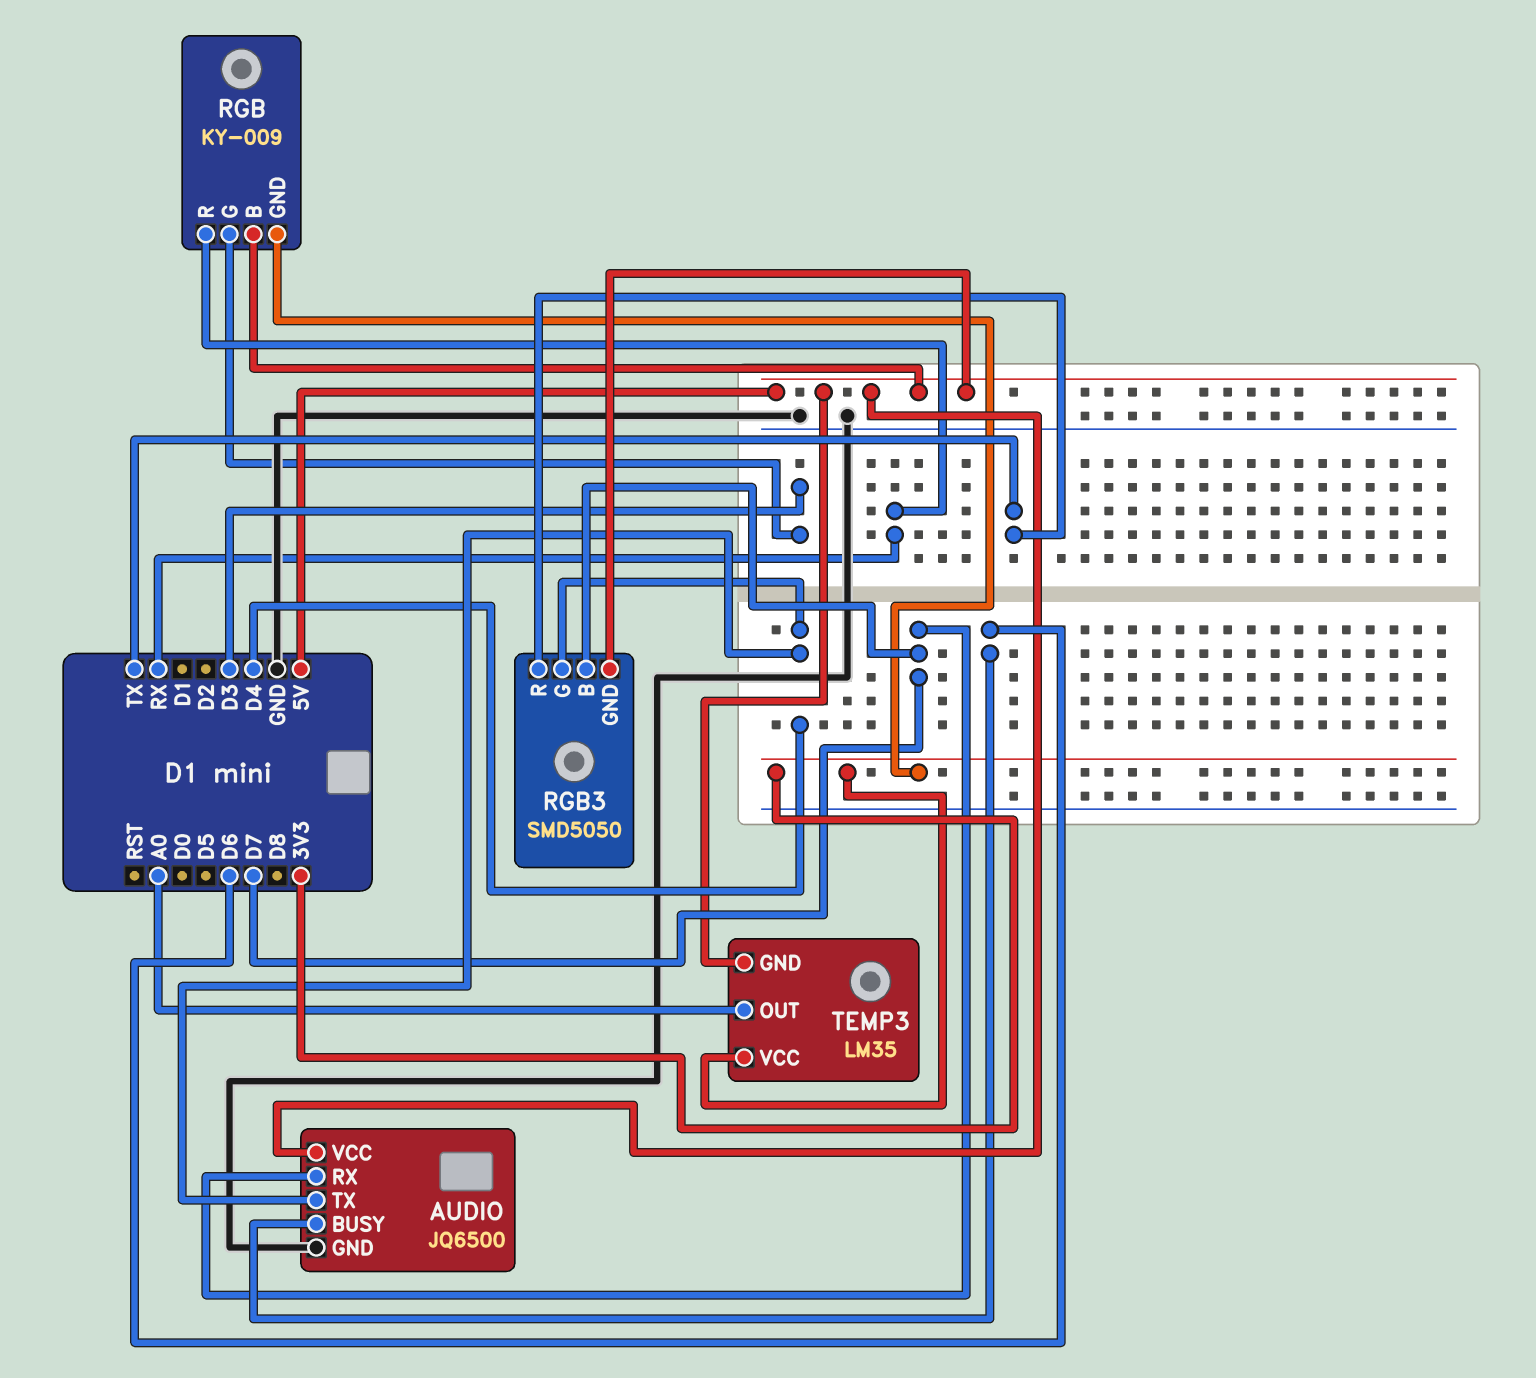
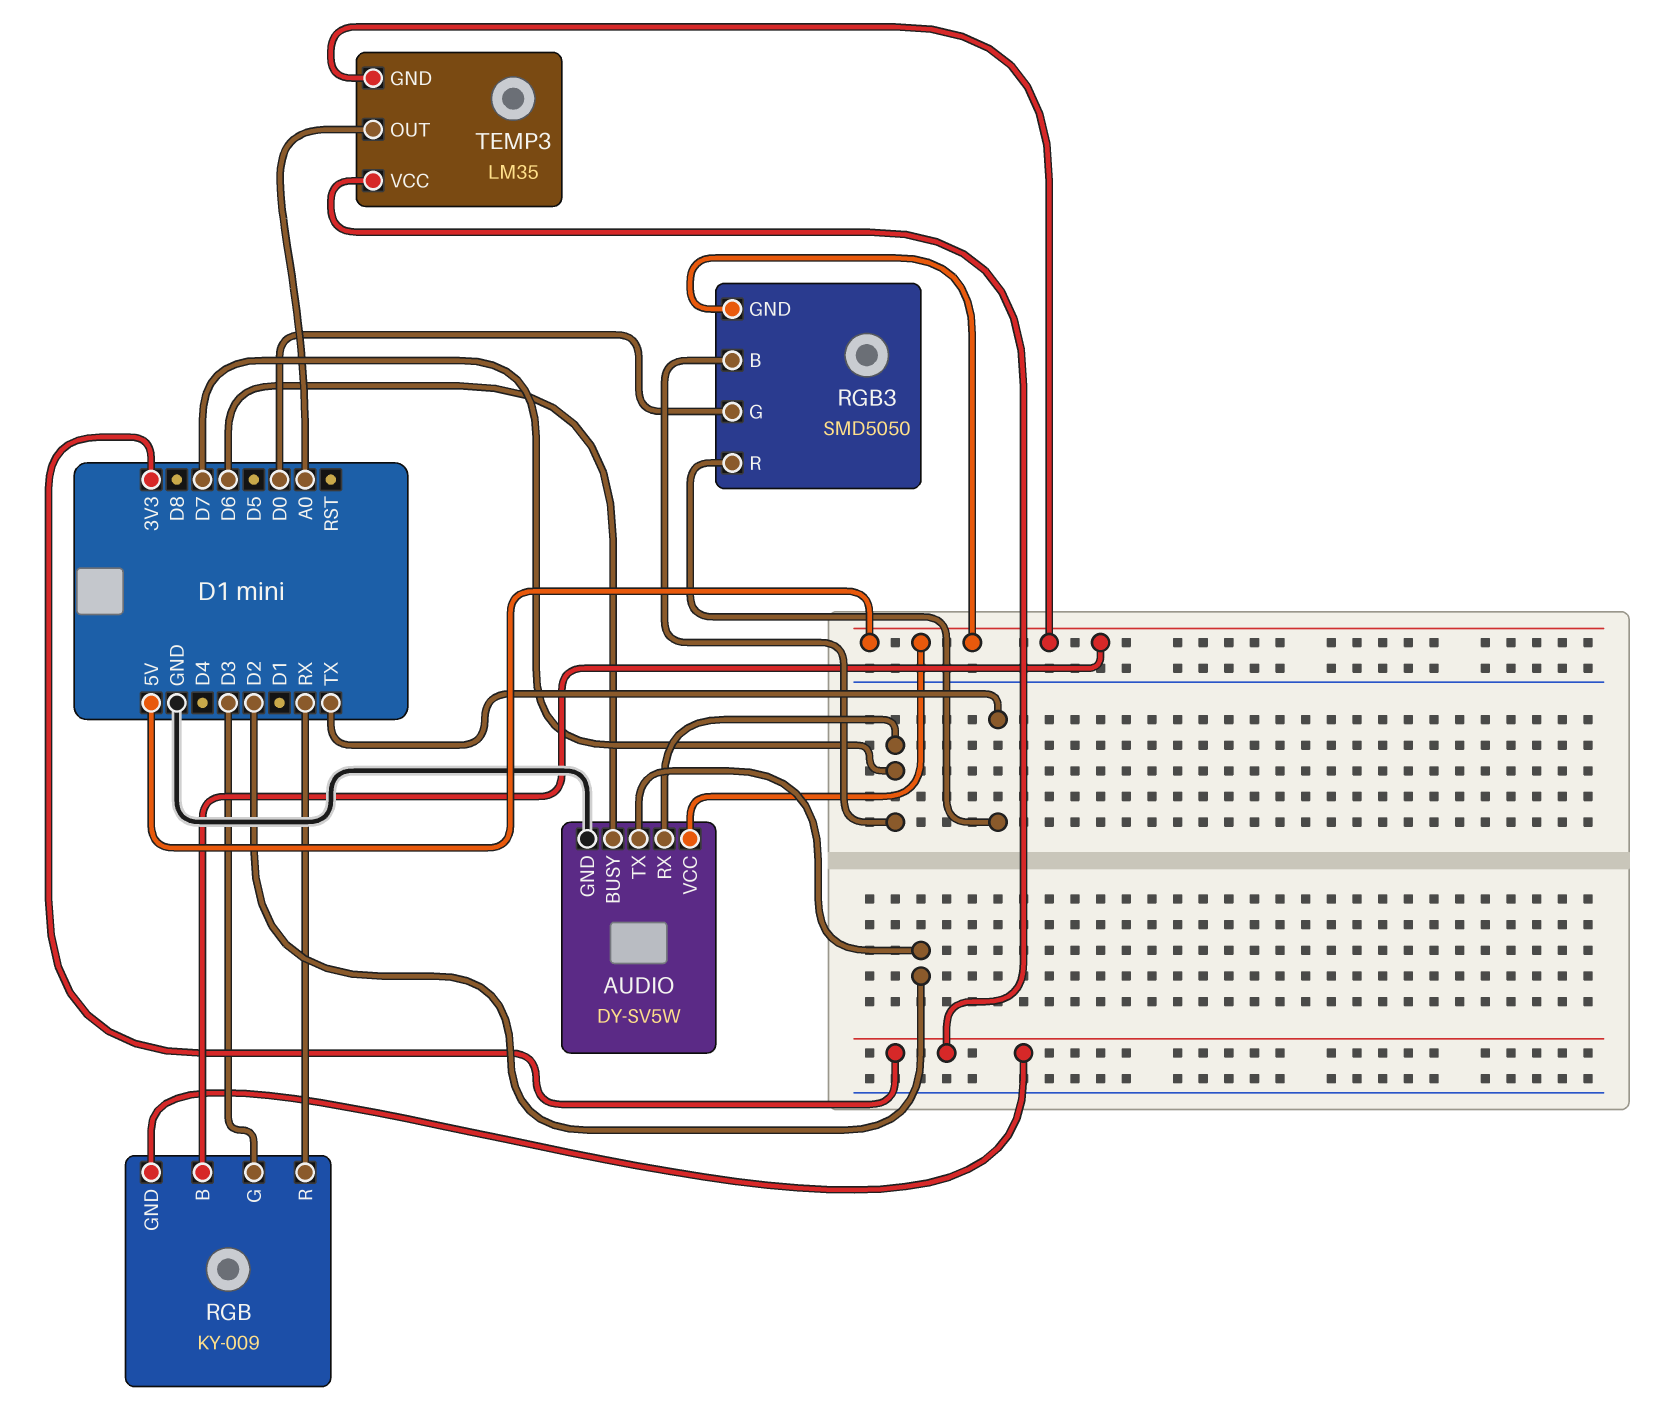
AUDIO: JQ6500 -> DY-SV5W
AUDIO pin TX: D4 -> D2
RGB3 pin G: D4 -> D0

